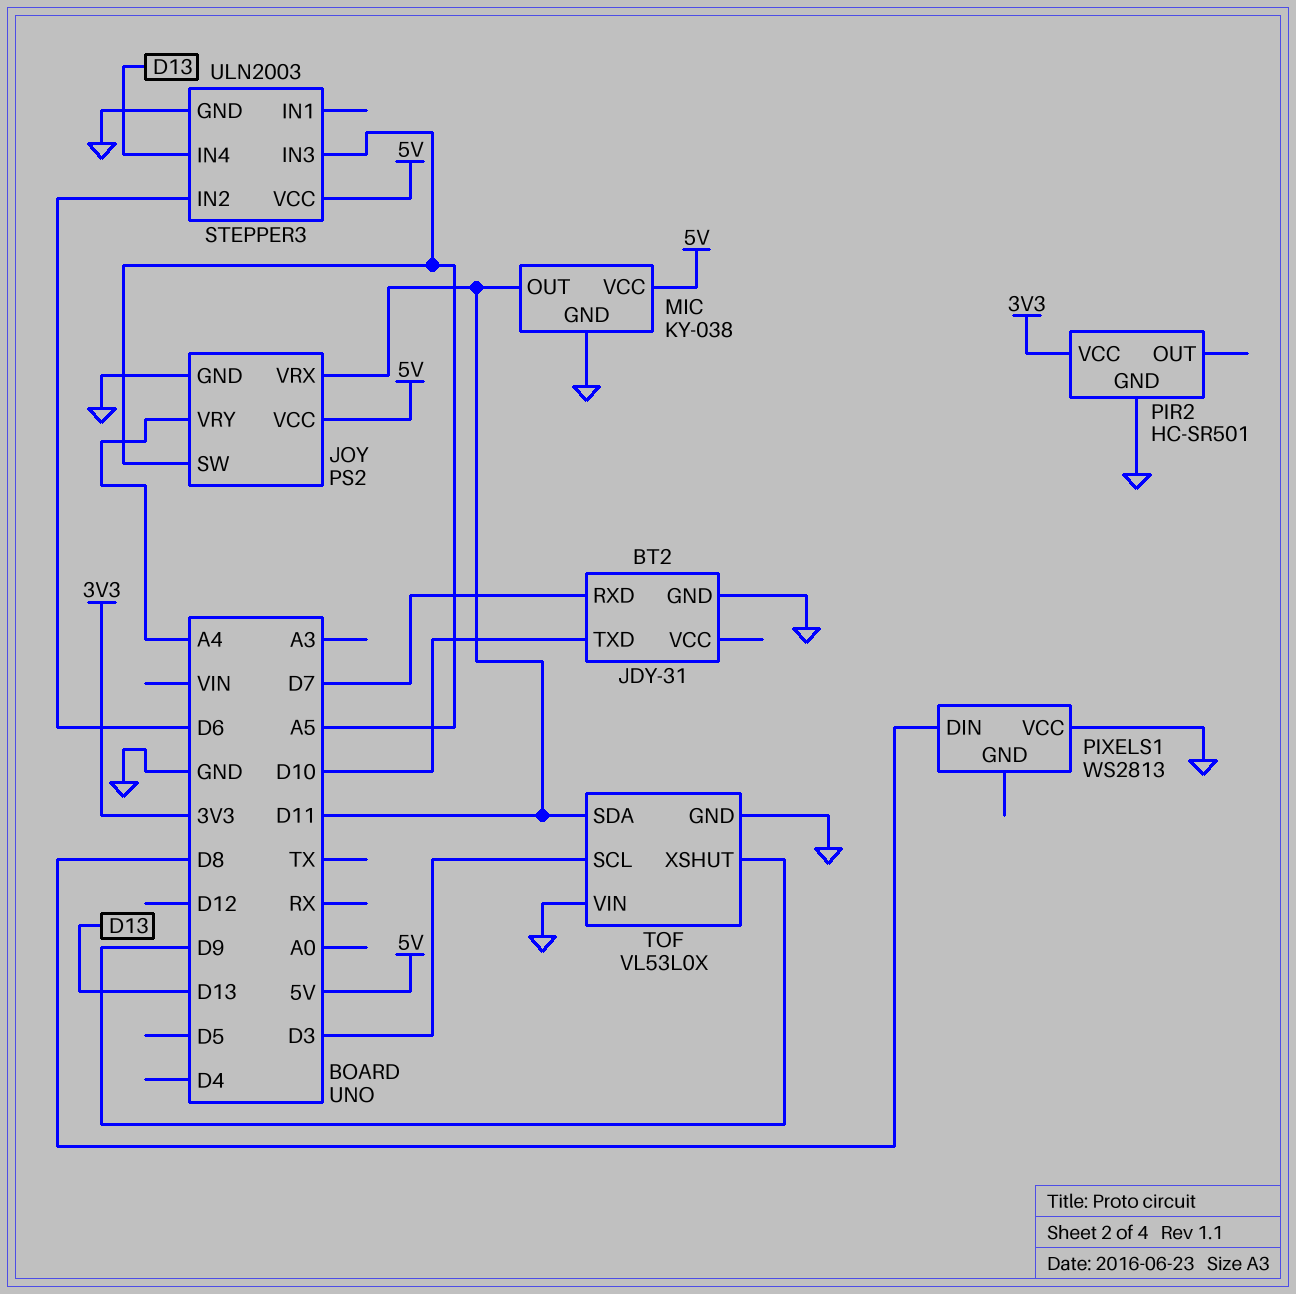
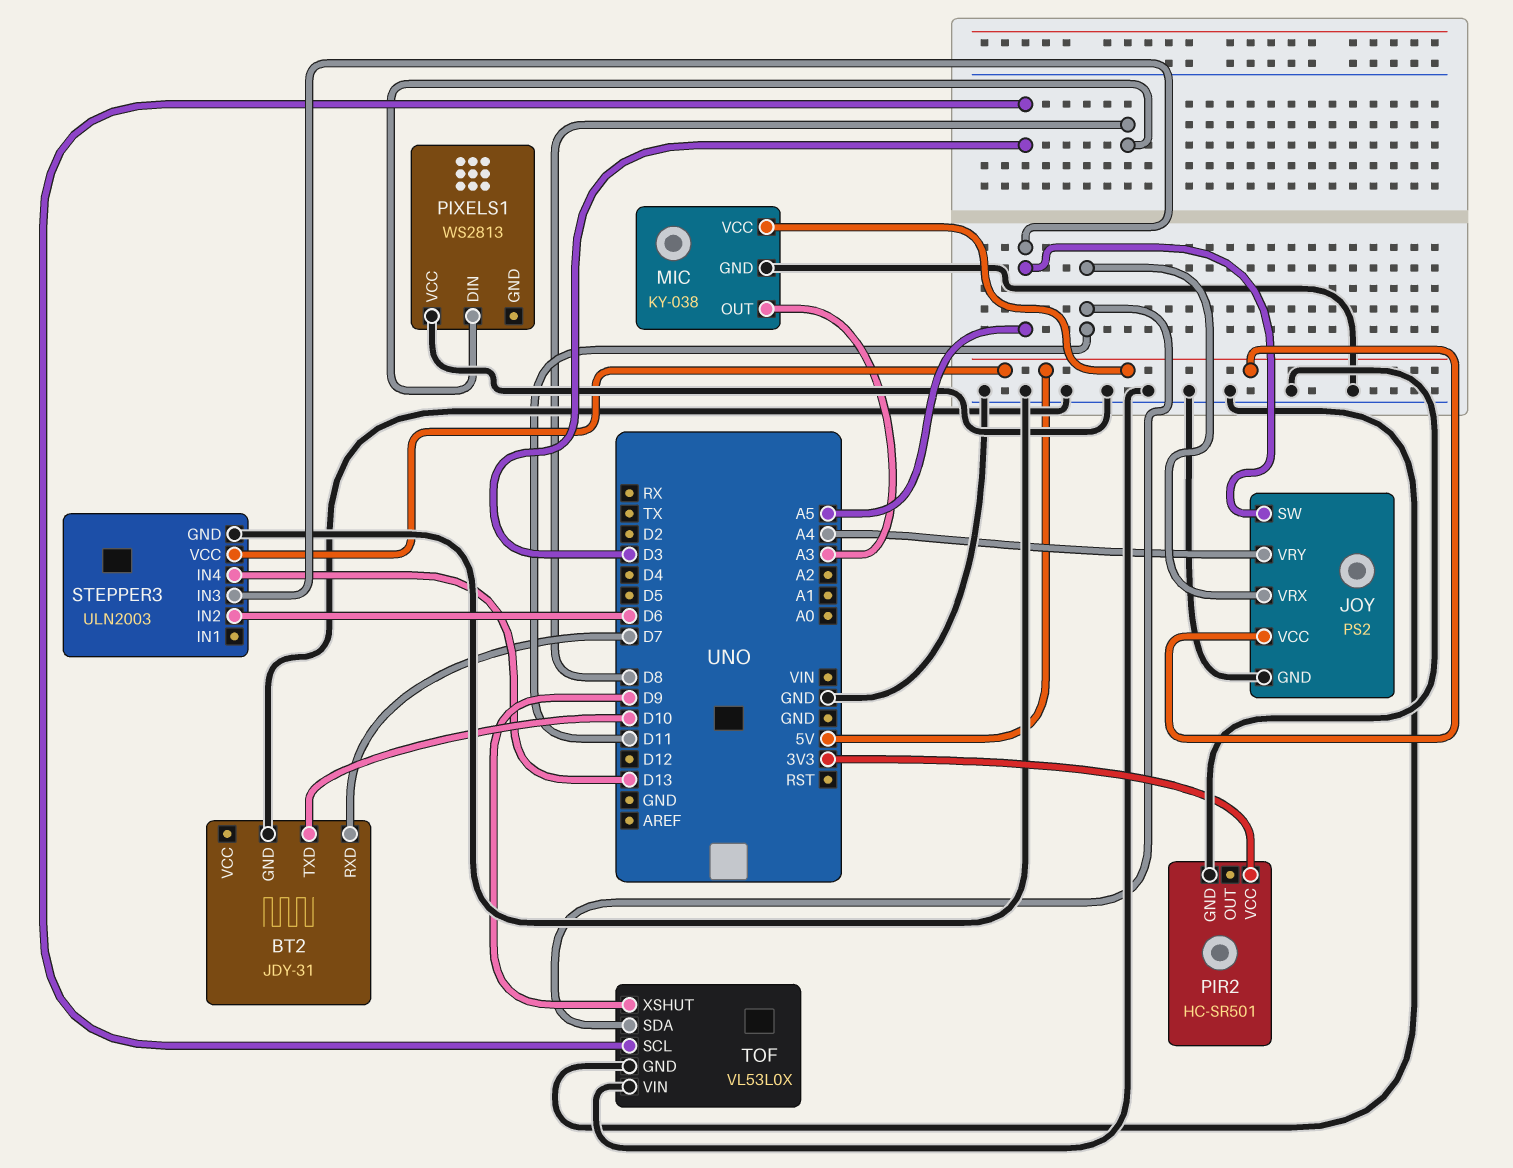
MIC pin OUT: D11 -> A3

